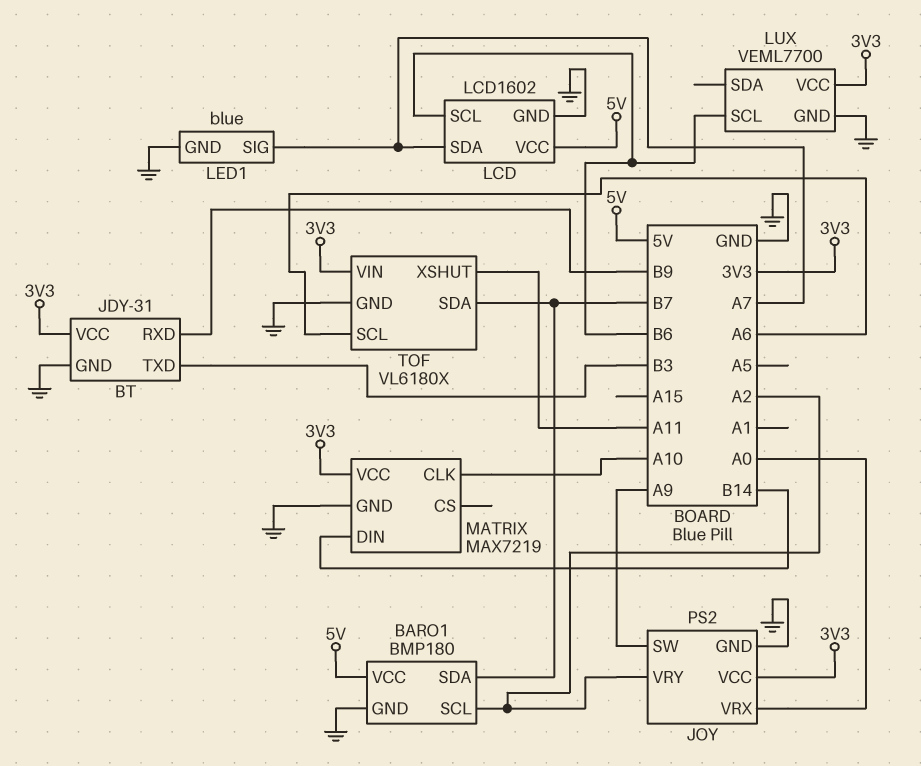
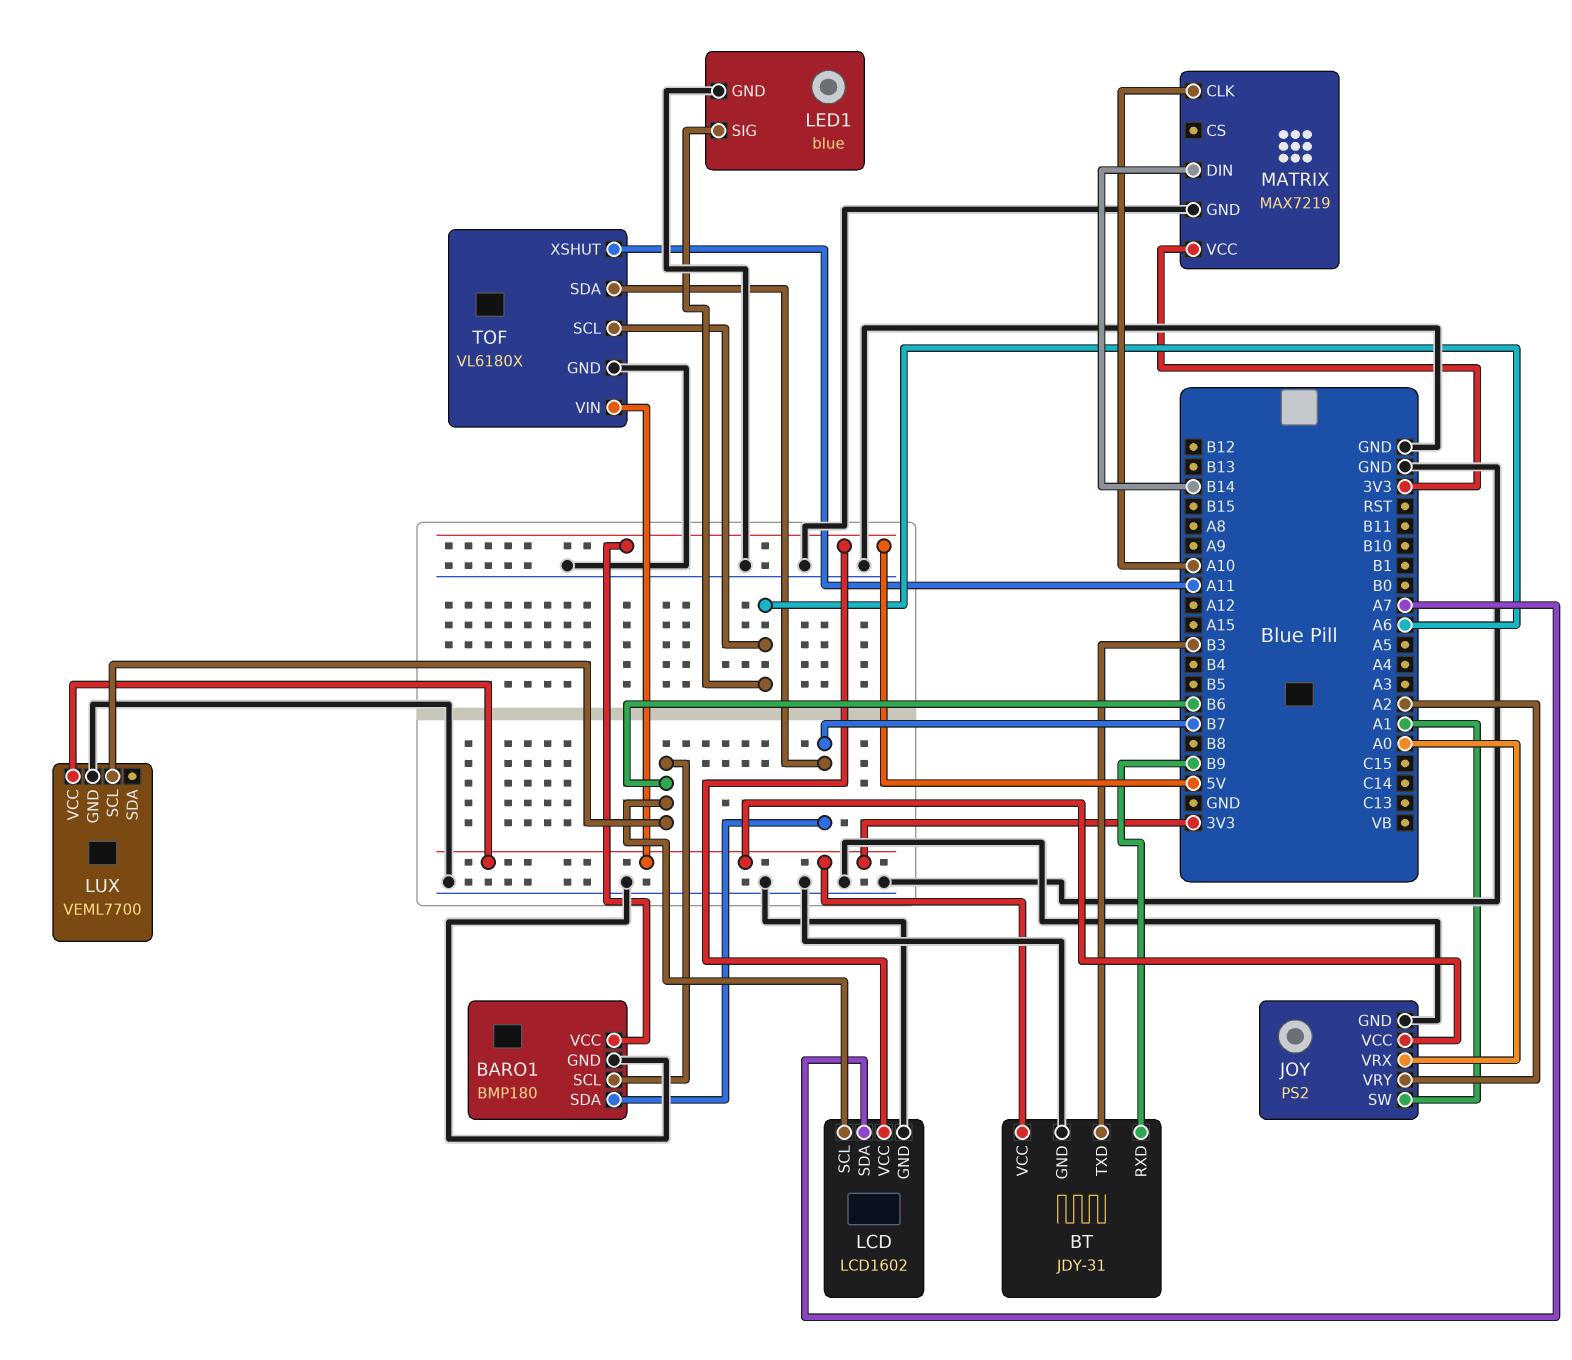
BARO1 pin SCL: A2 -> B6
JOY pin SW: A9 -> A1
LED1 pin SIG: A7 -> A6

